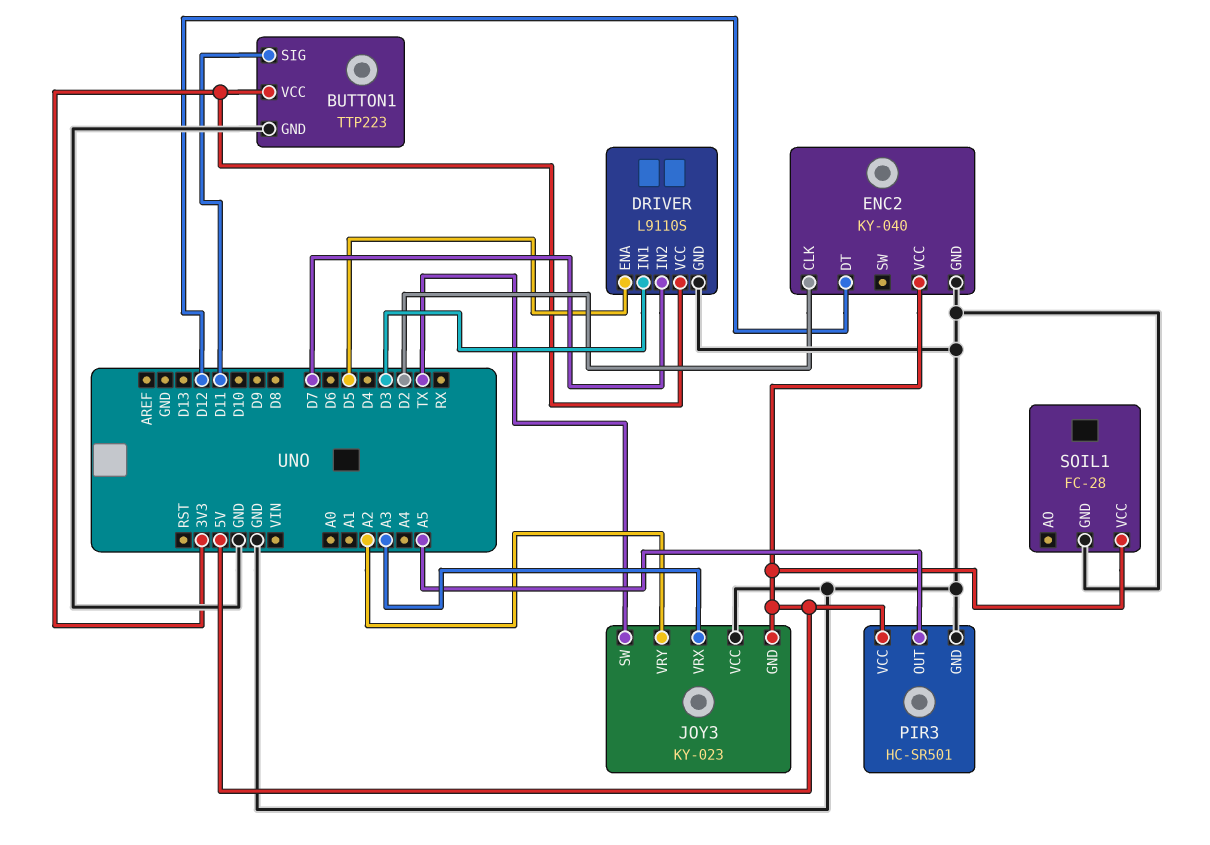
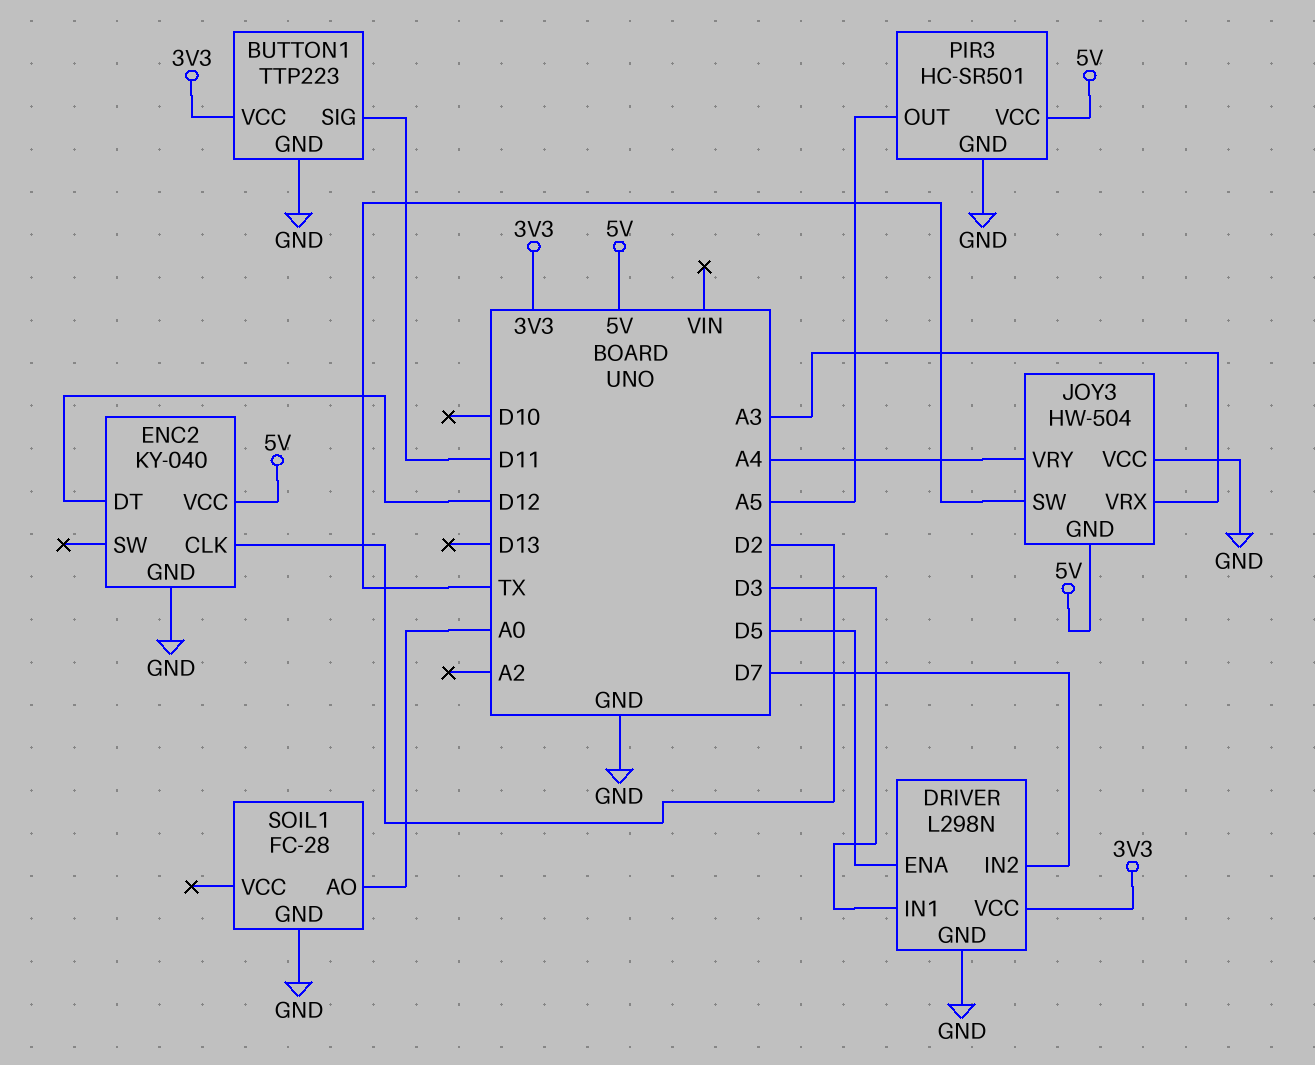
DRIVER: L9110S -> L298N
JOY3: KY-023 -> HW-504
JOY3 pin VRY: A2 -> A4
SOIL1 pin AO: none -> A0
SOIL1 pin VCC: 5V -> none

